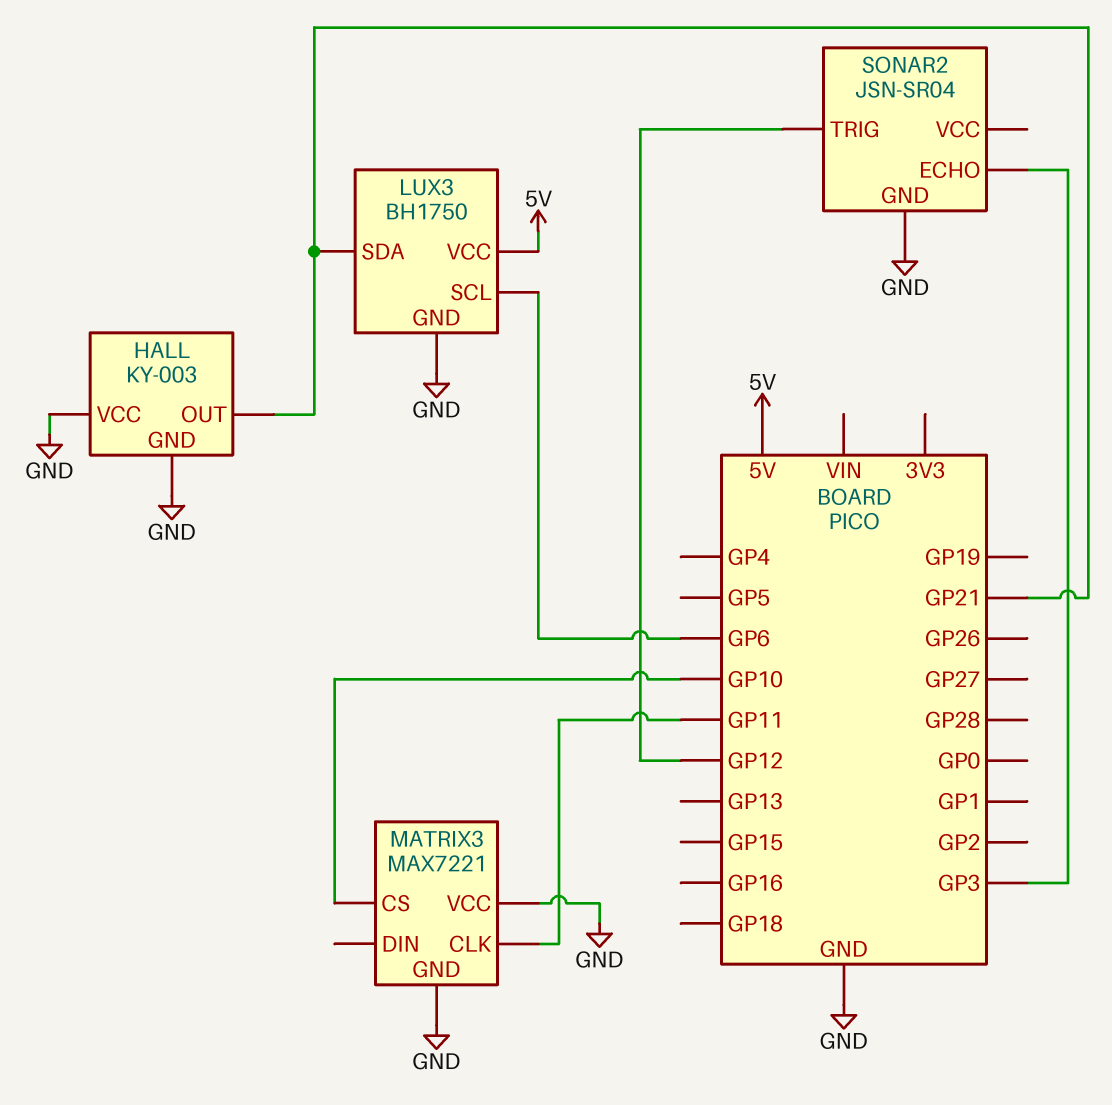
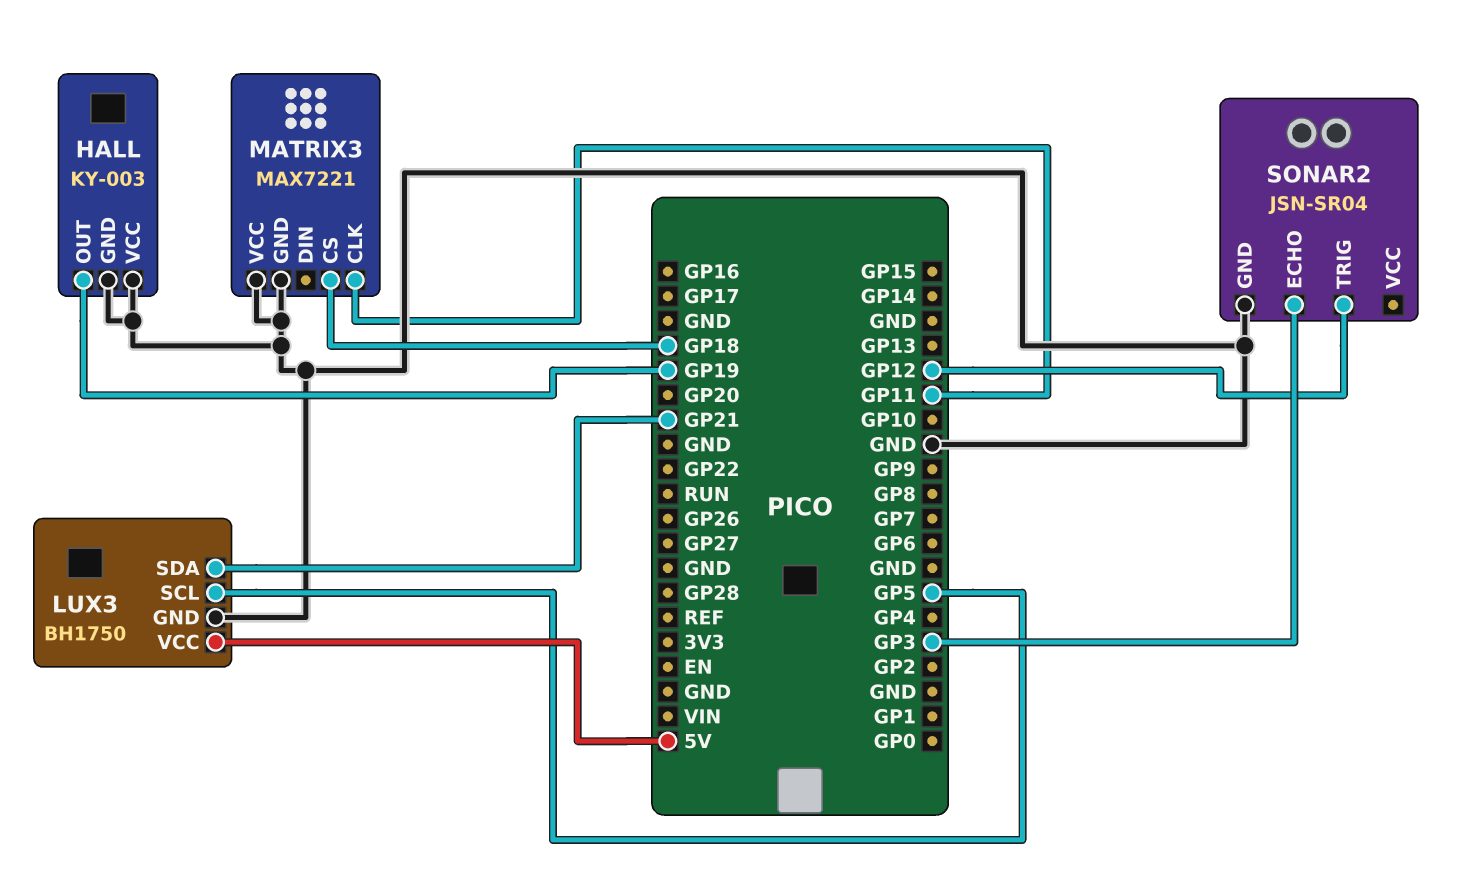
HALL pin OUT: GP21 -> GP19
LUX3 pin SCL: GP6 -> GP5
MATRIX3 pin CS: GP10 -> GP18

